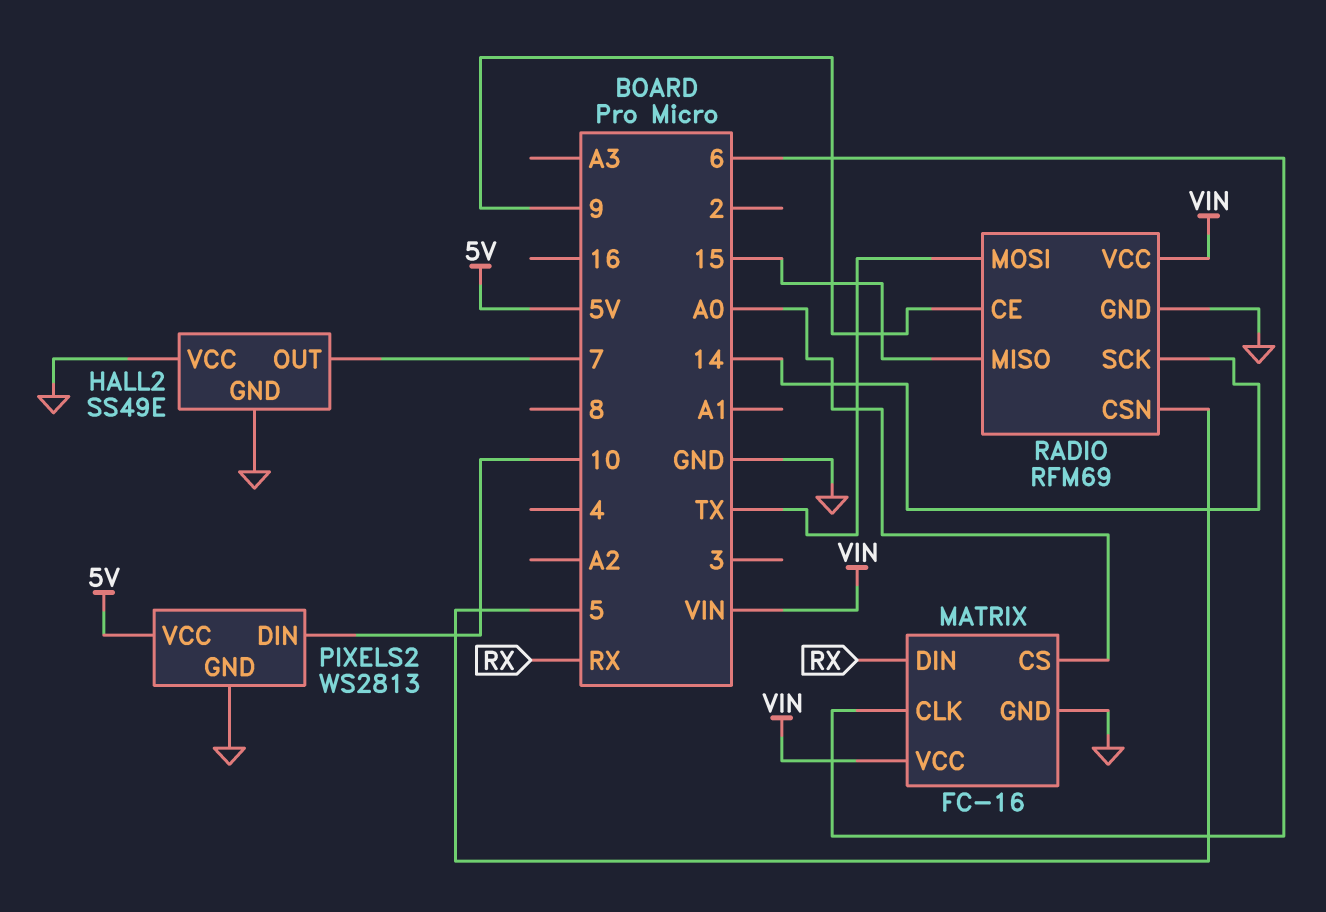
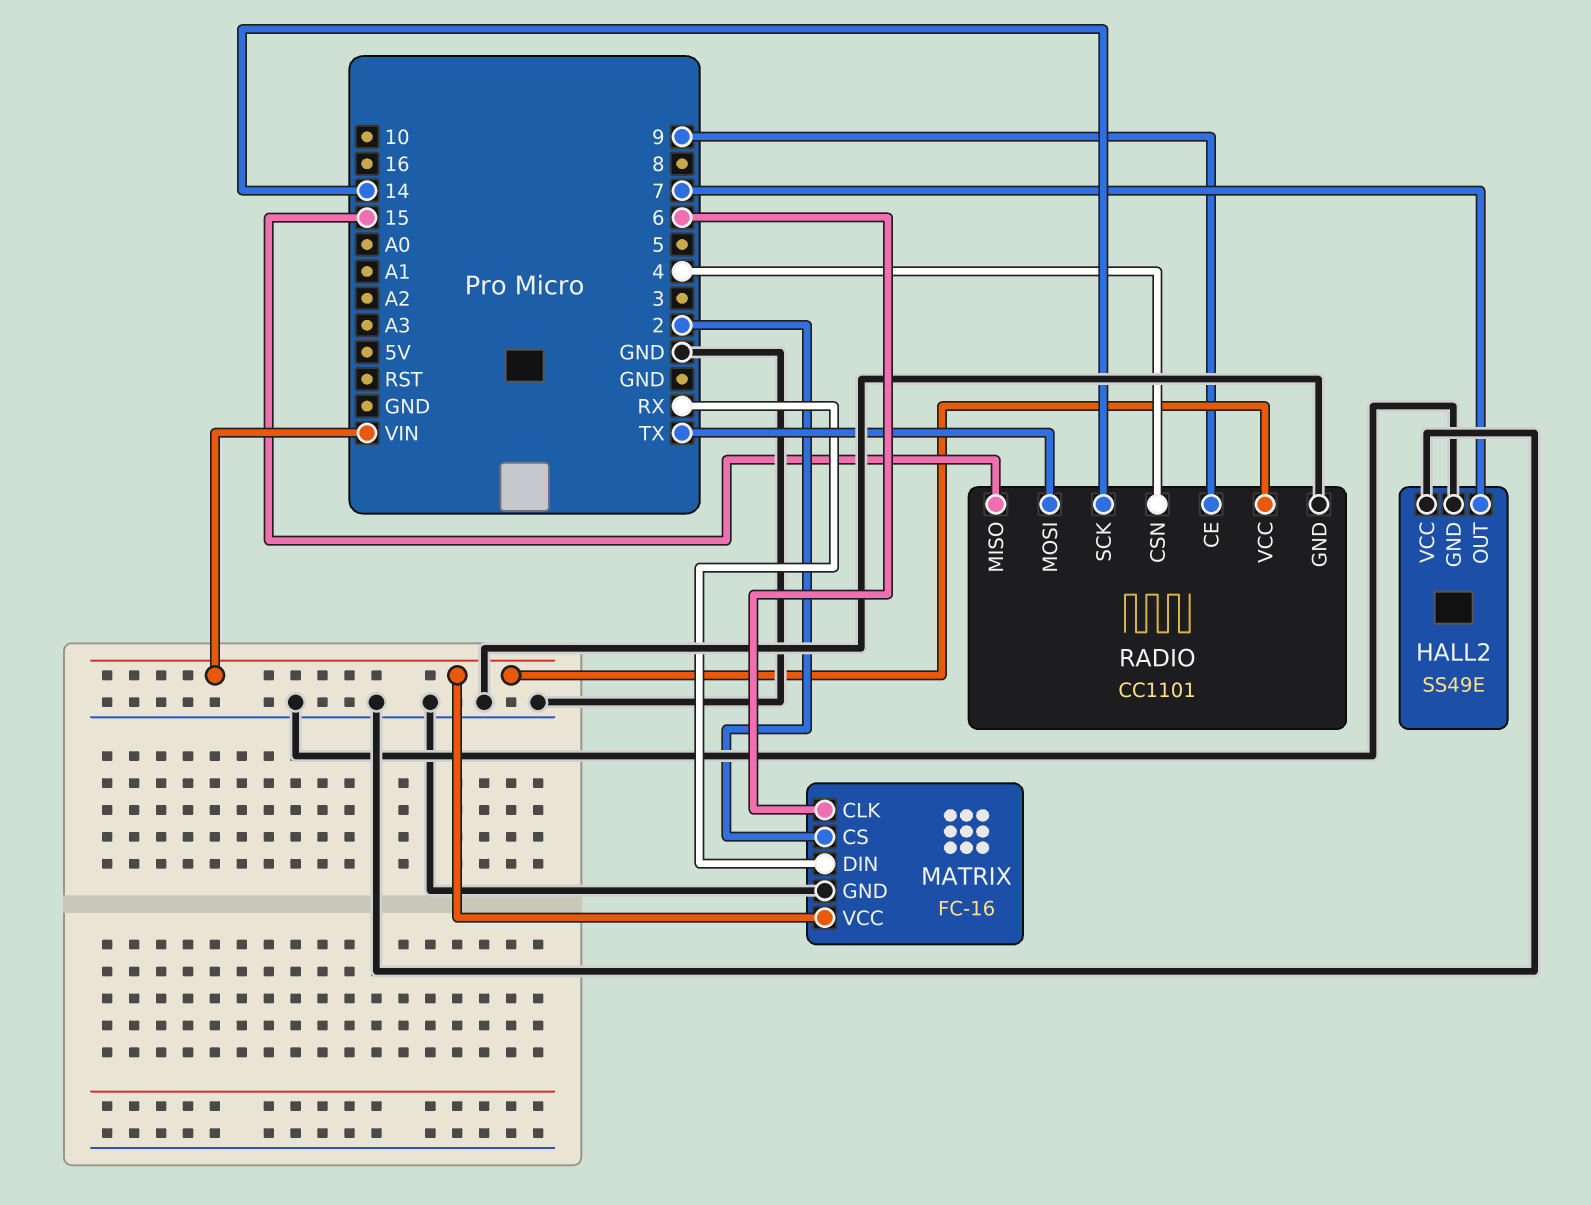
MATRIX pin CS: A0 -> 2
PIXELS2: WS2813 -> none
PIXELS2 pin DIN: 10 -> none
PIXELS2 pin GND: GND -> none
PIXELS2 pin VCC: 5V -> none
RADIO: RFM69 -> CC1101
RADIO pin CSN: 5 -> 4

